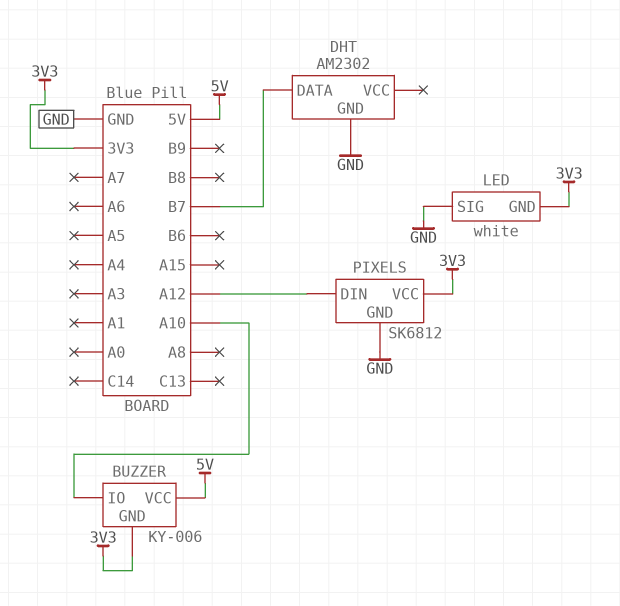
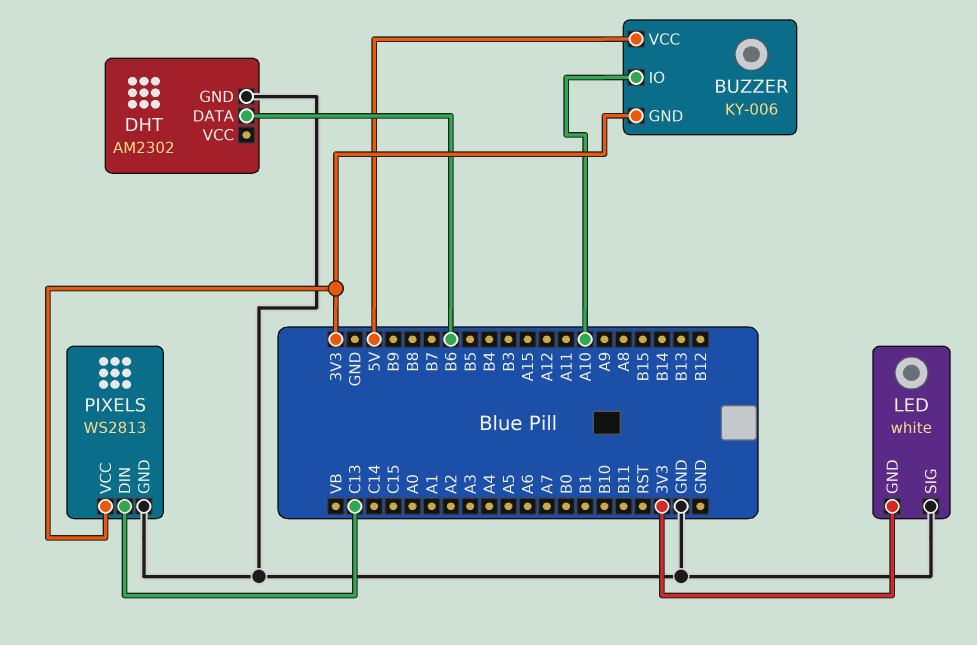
DHT pin DATA: B7 -> B6
PIXELS: SK6812 -> WS2813
PIXELS pin DIN: A12 -> C13

